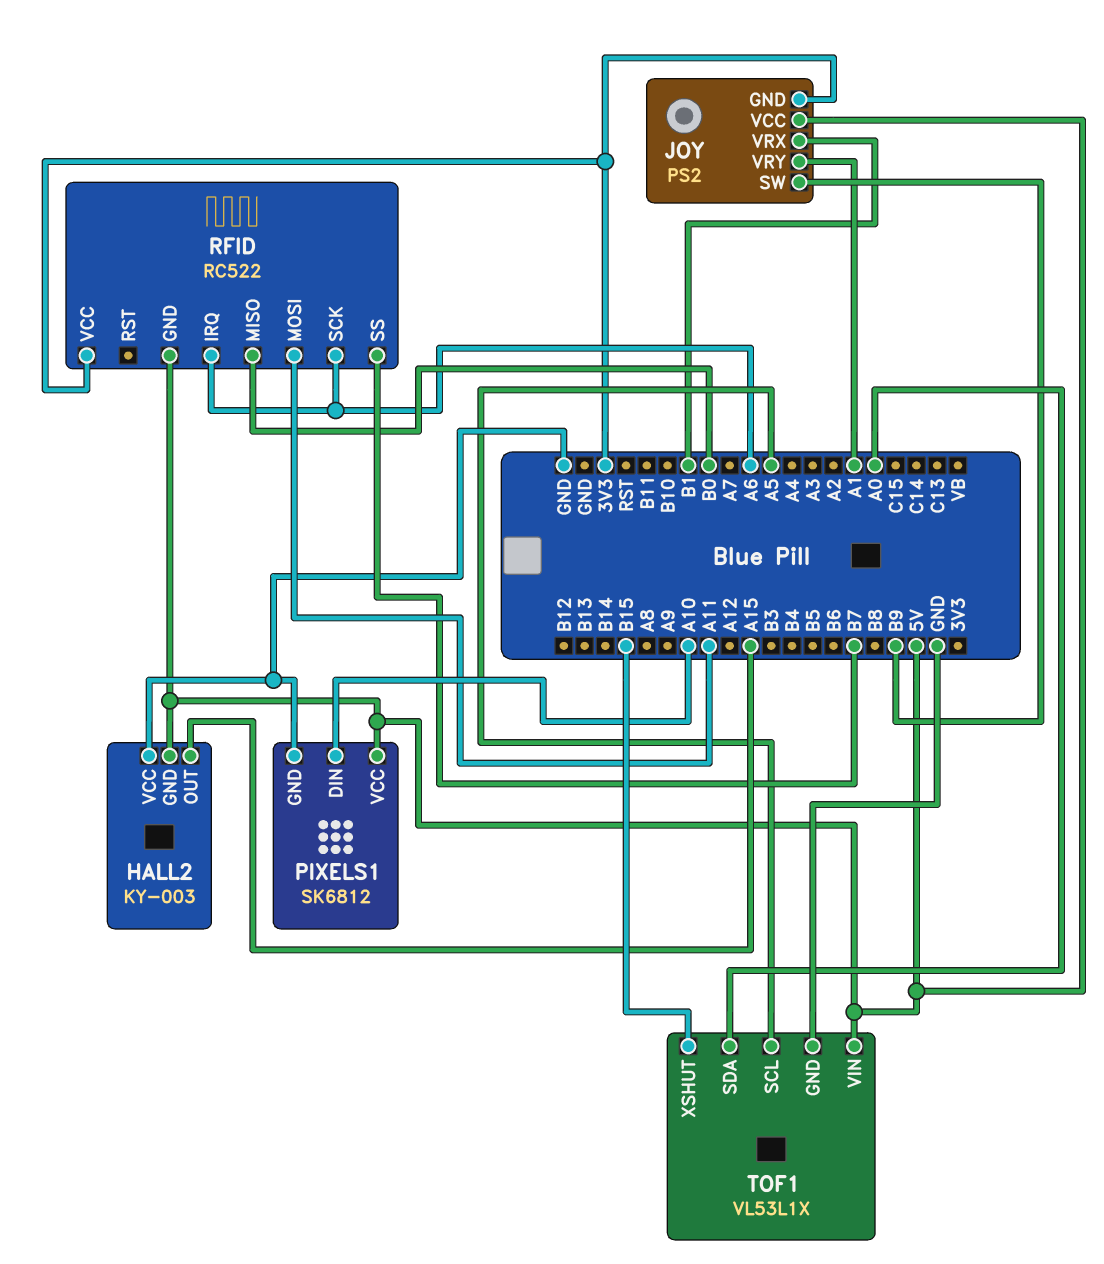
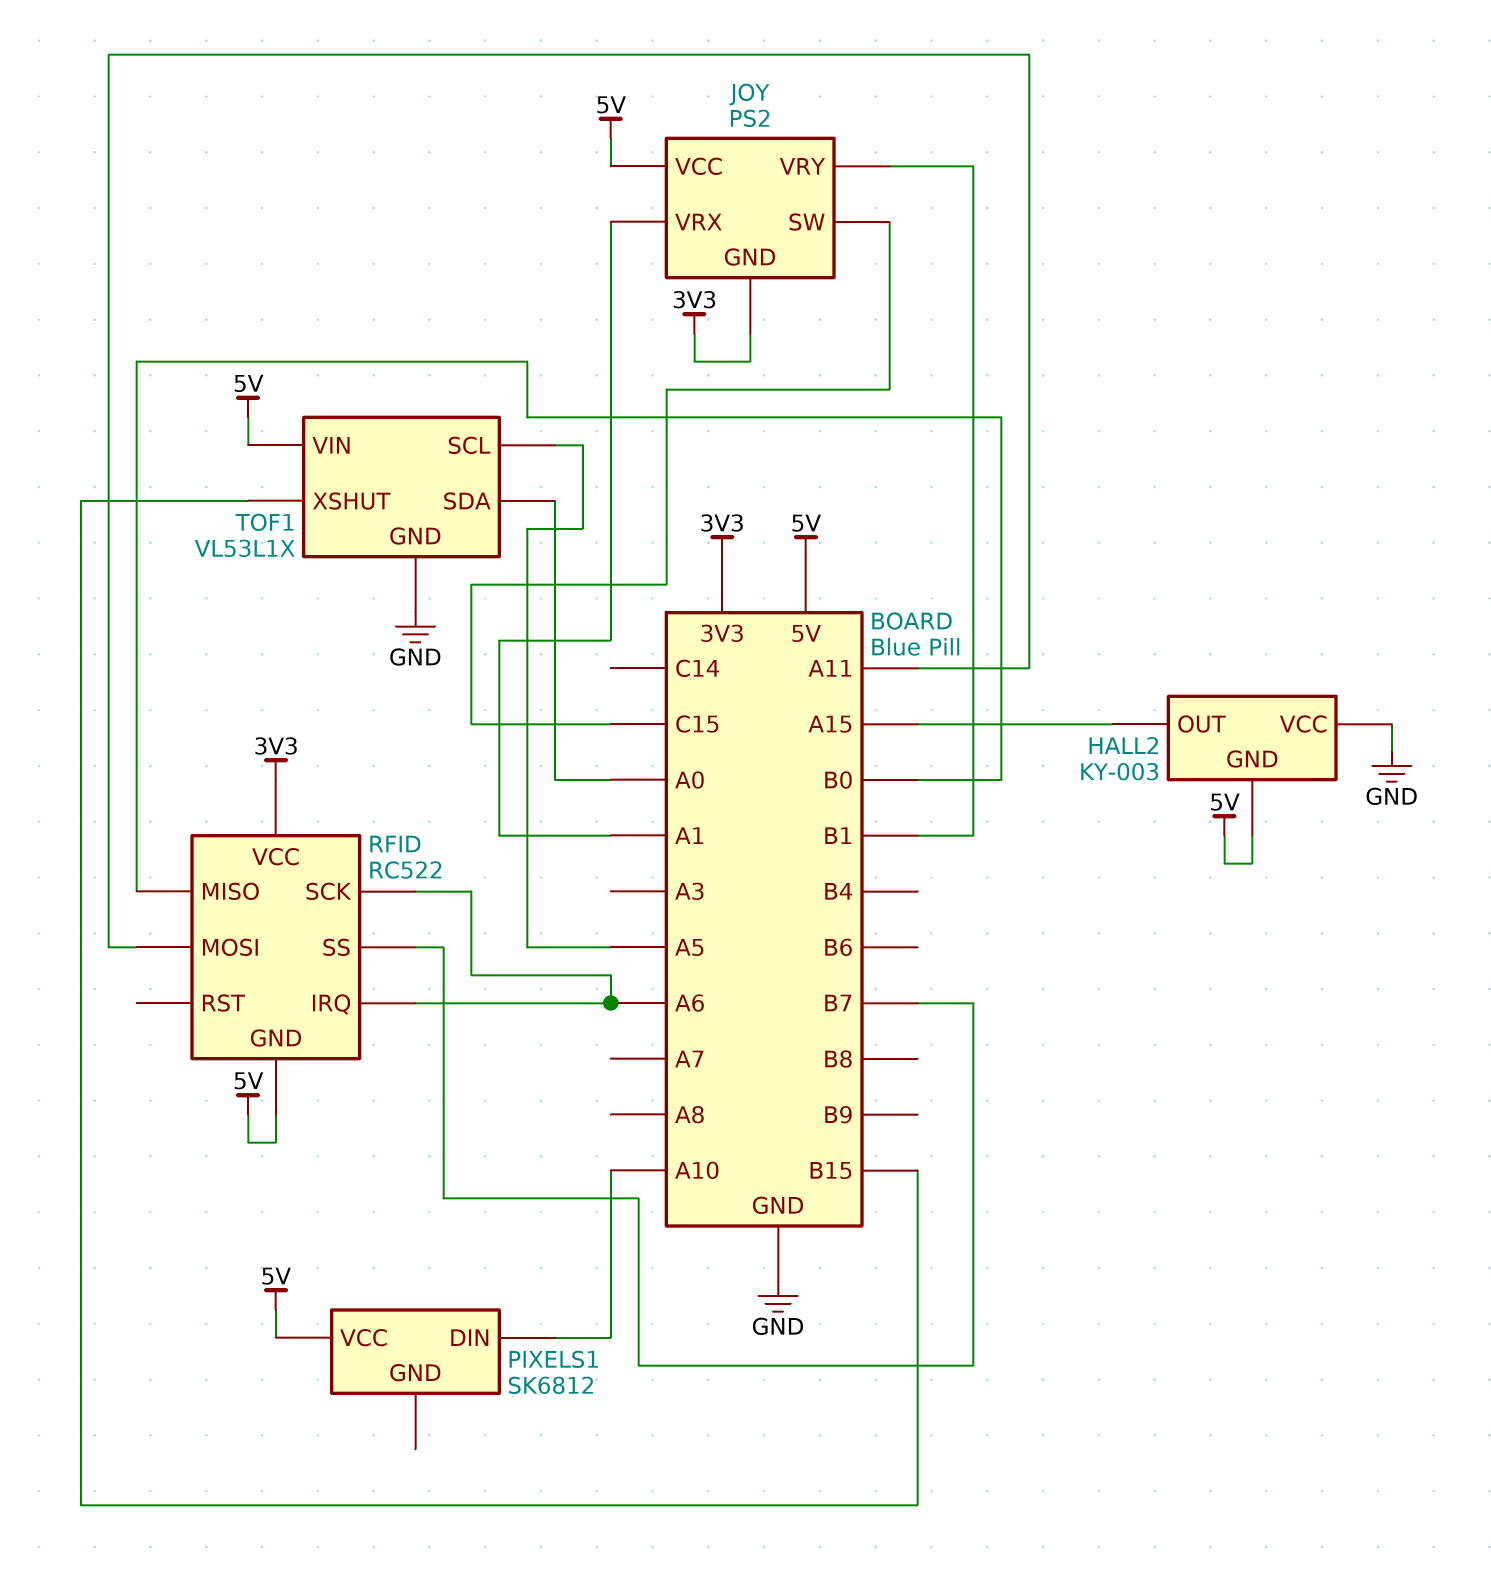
JOY pin SW: B9 -> C15
JOY pin VRX: B1 -> A1
JOY pin VRY: A1 -> B1
PIXELS1 pin GND: GND -> none

